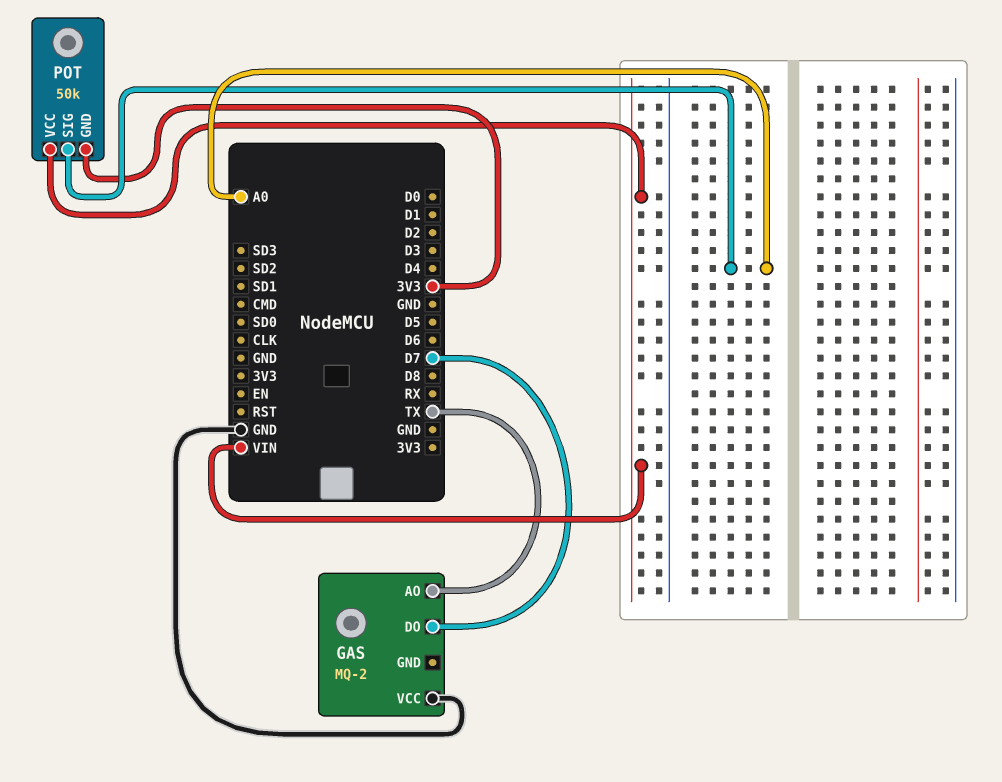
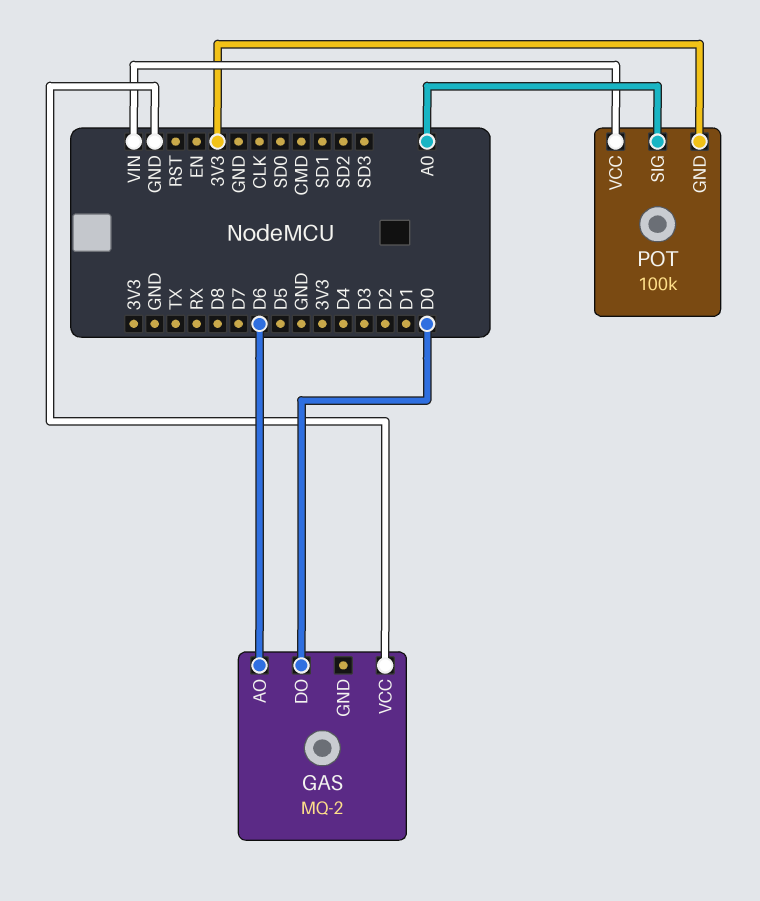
GAS pin AO: TX -> D6
GAS pin DO: D7 -> D0
POT: 50k -> 100k

